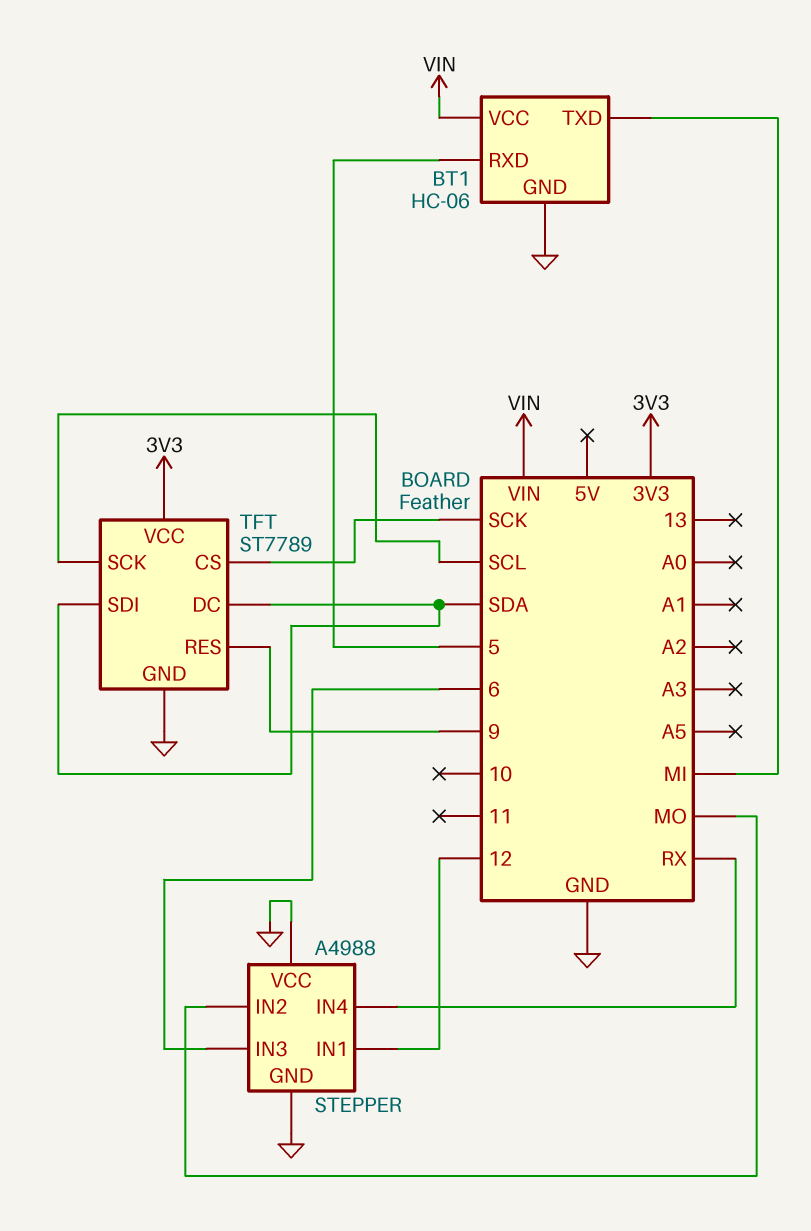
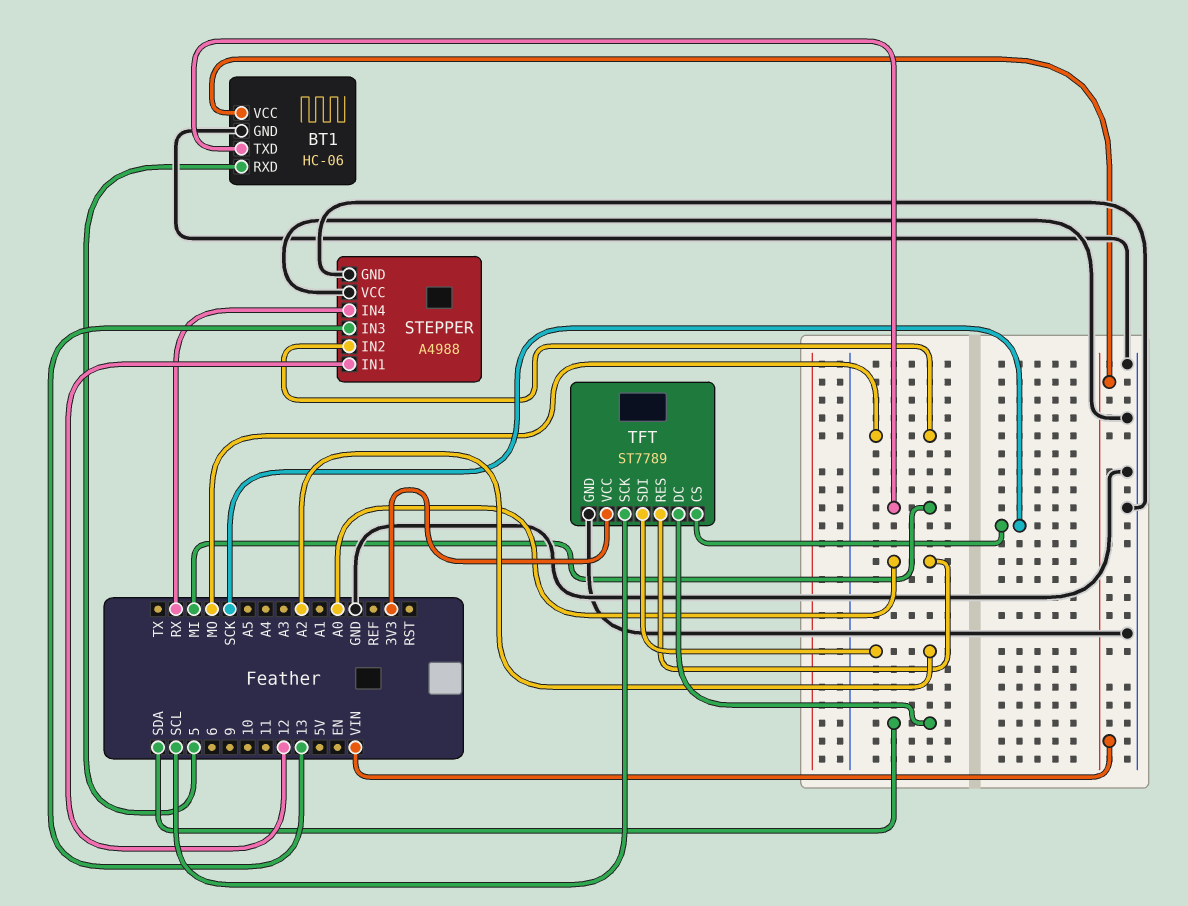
STEPPER pin IN3: 6 -> 13
TFT pin RES: 9 -> A0
TFT pin SDI: SDA -> A2

